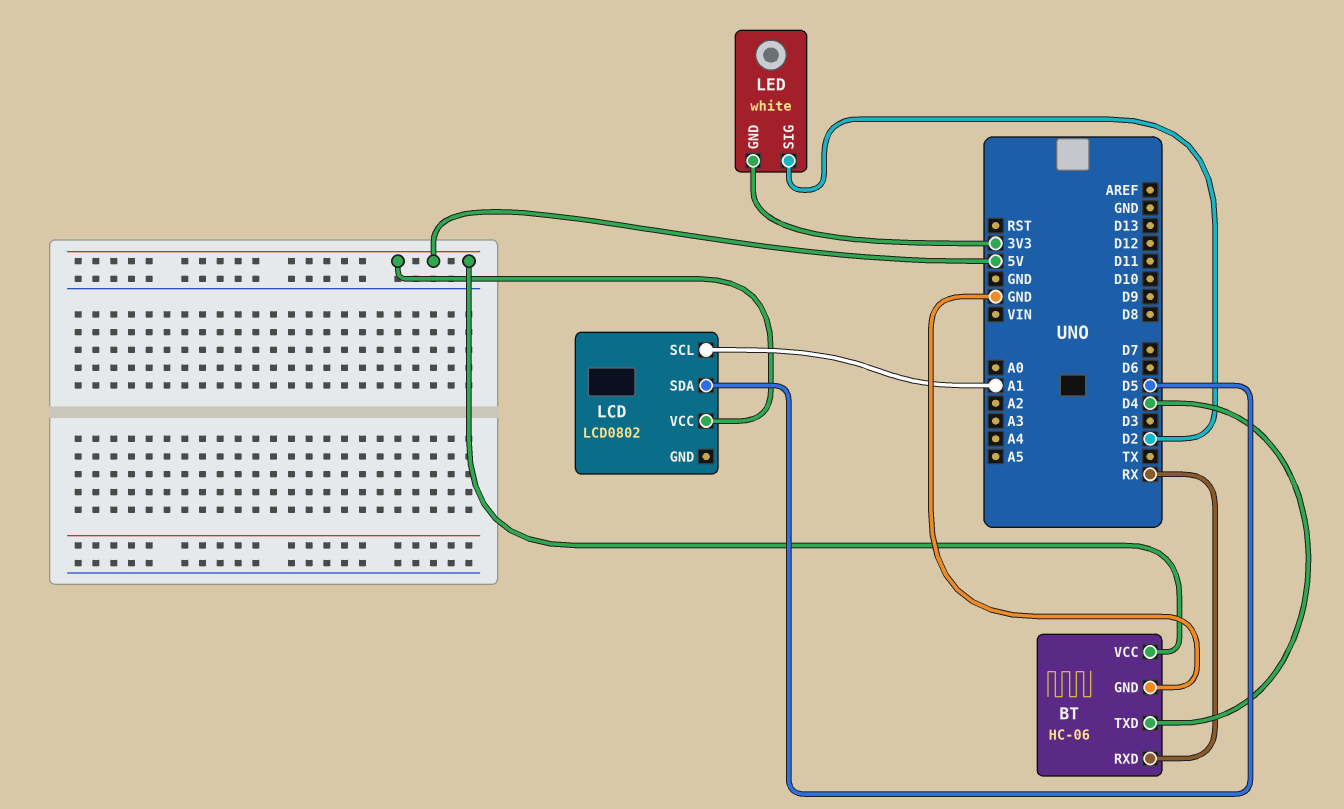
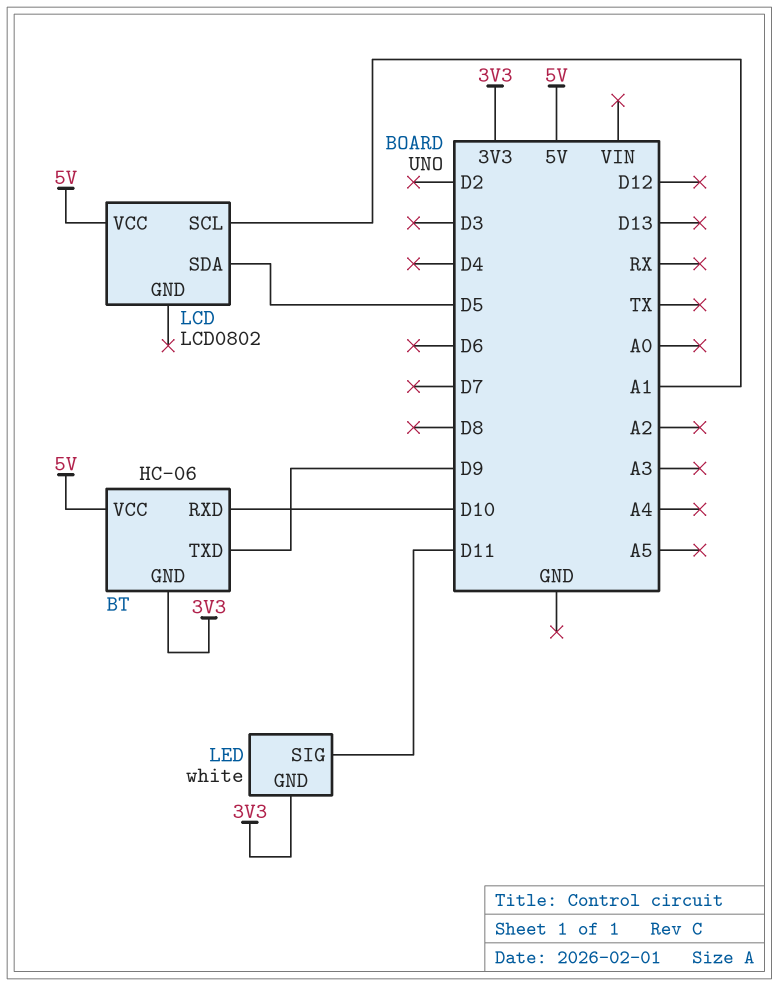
BT pin GND: GND -> 3V3
BT pin RXD: RX -> D10
BT pin TXD: D4 -> D9
LED pin SIG: D2 -> D11

